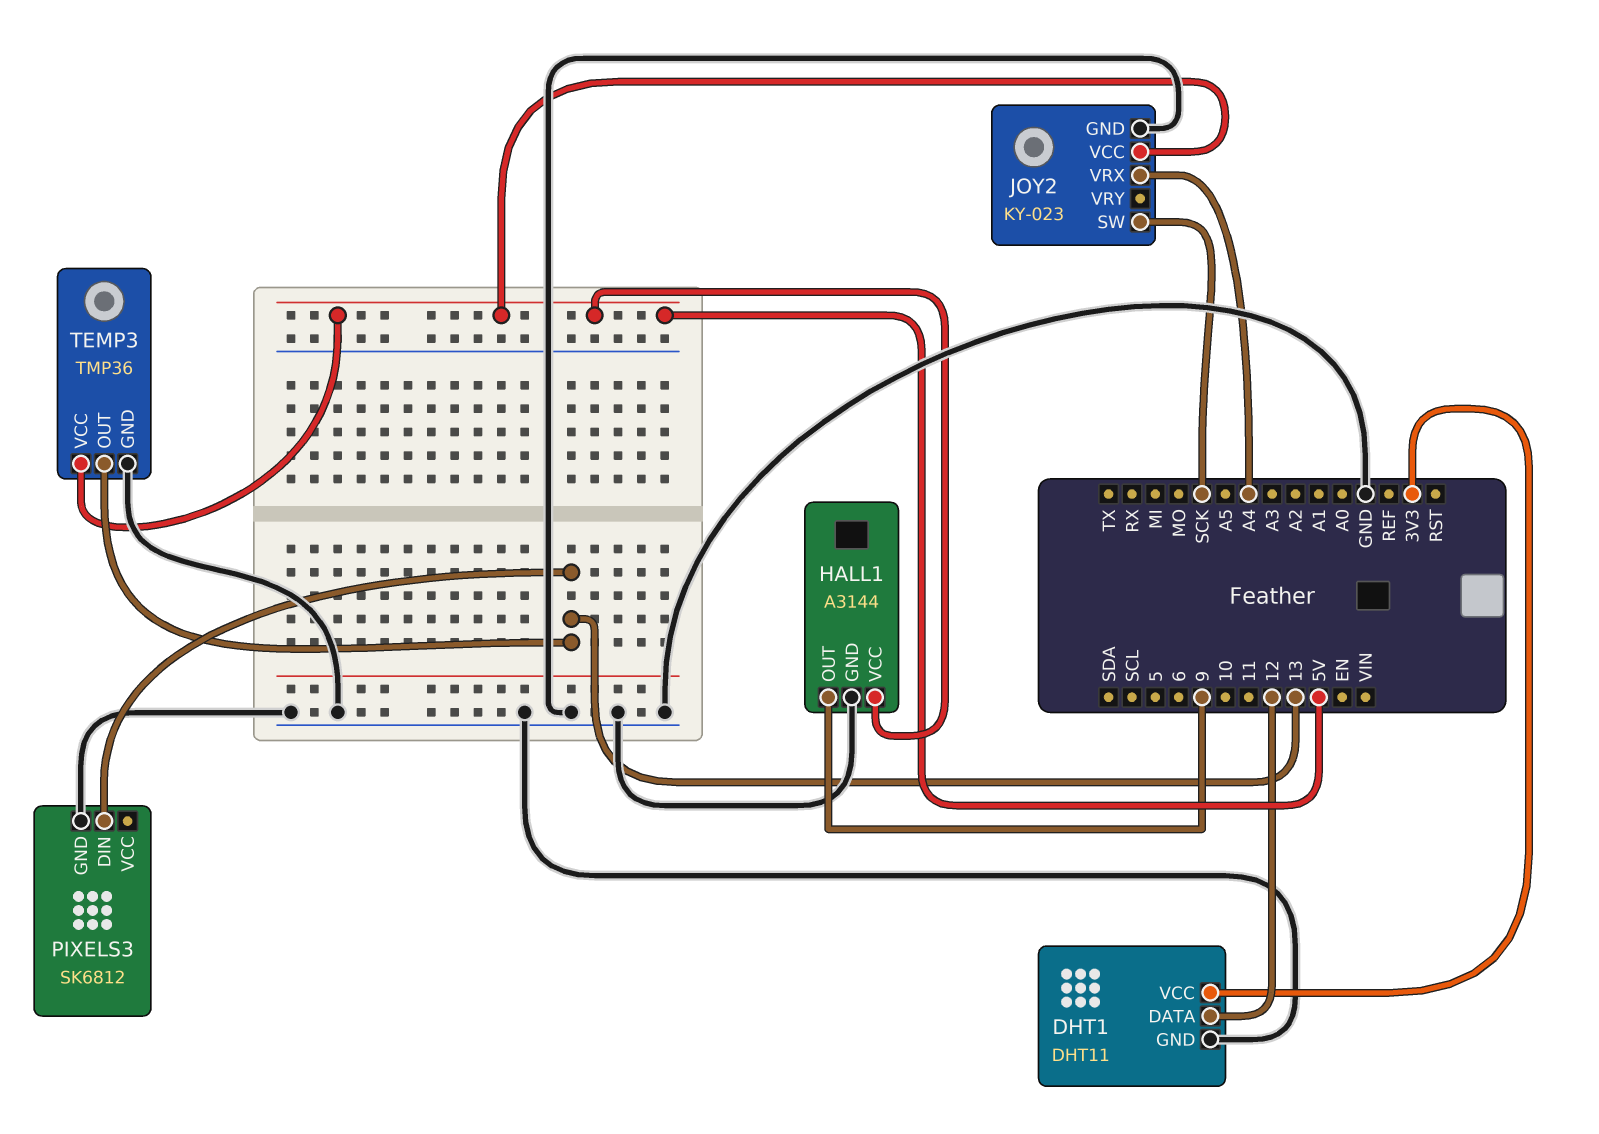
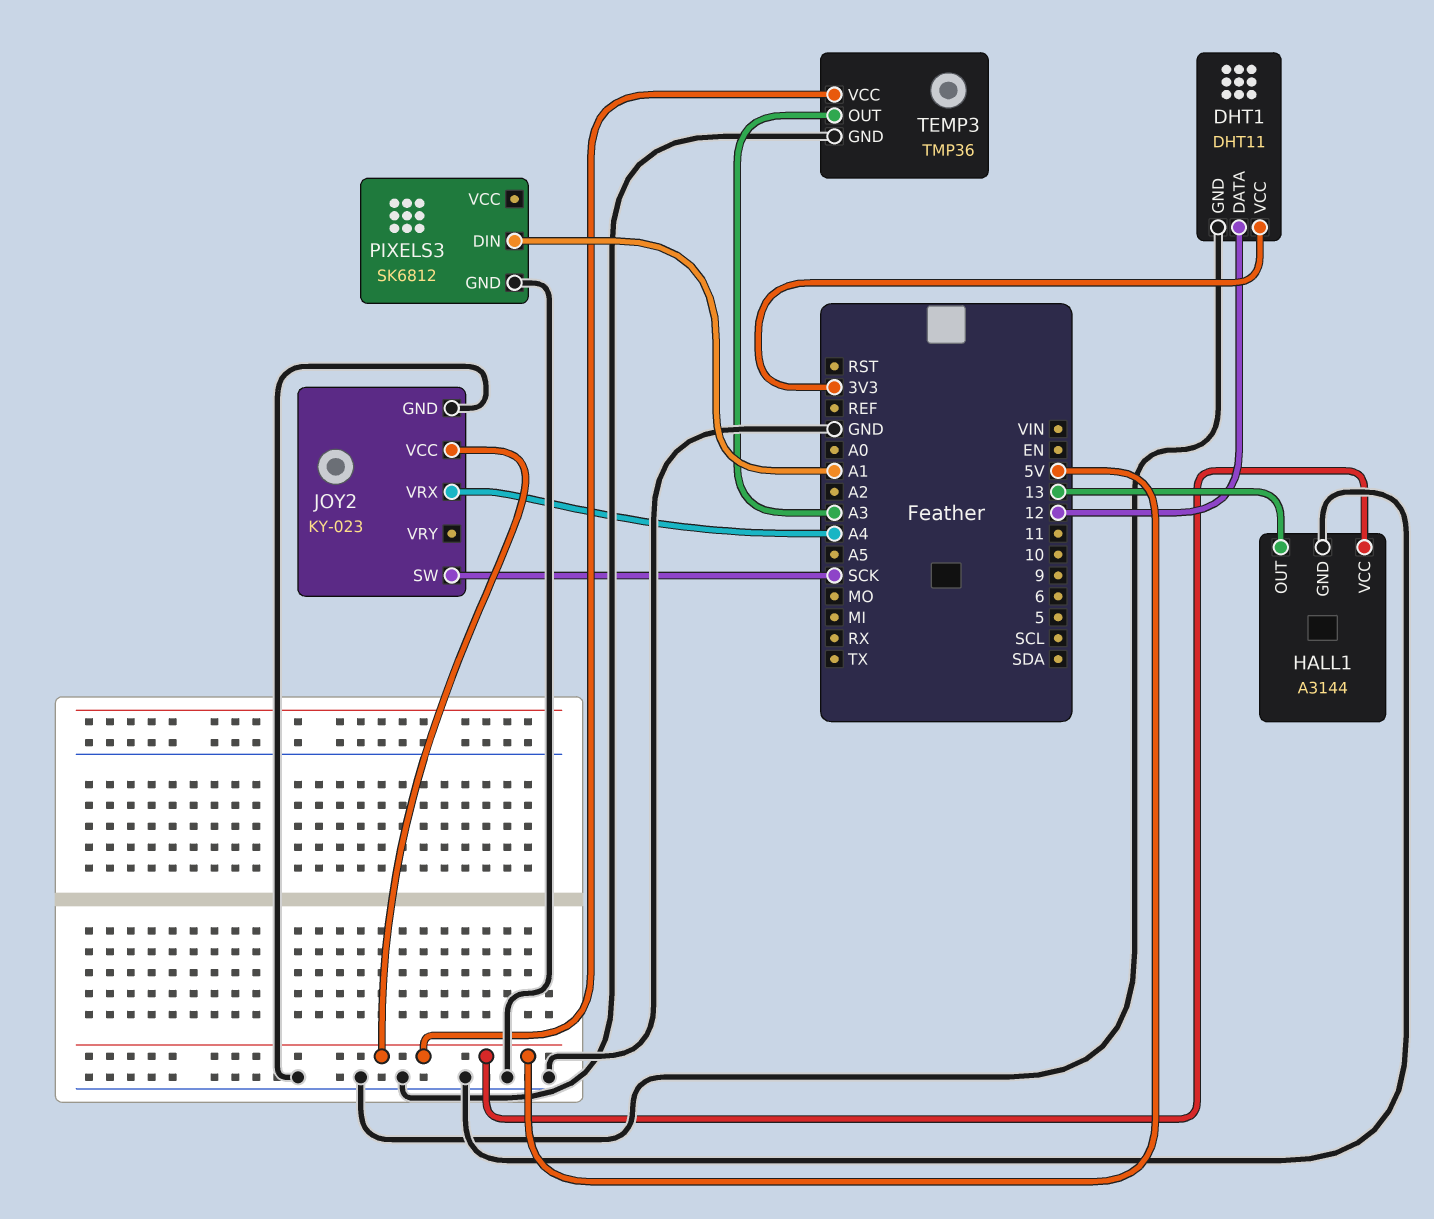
HALL1 pin OUT: 9 -> 13
PIXELS3 pin DIN: 13 -> A1
TEMP3 pin OUT: 13 -> A3

